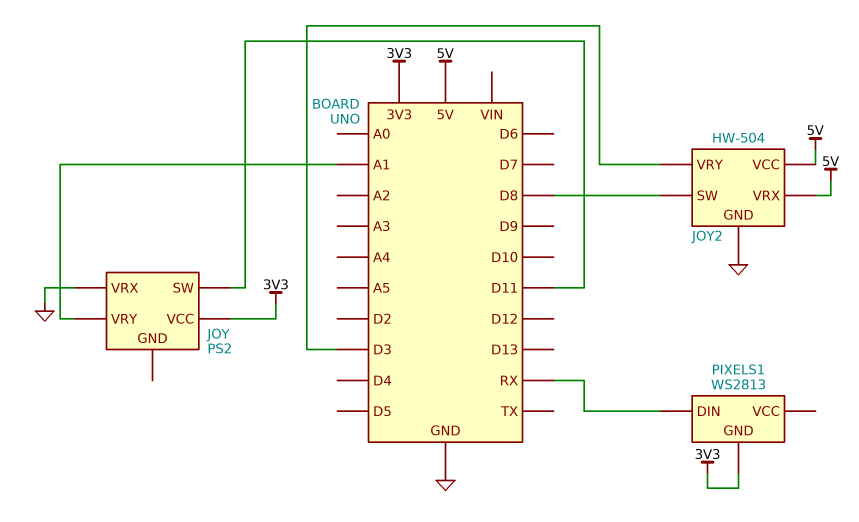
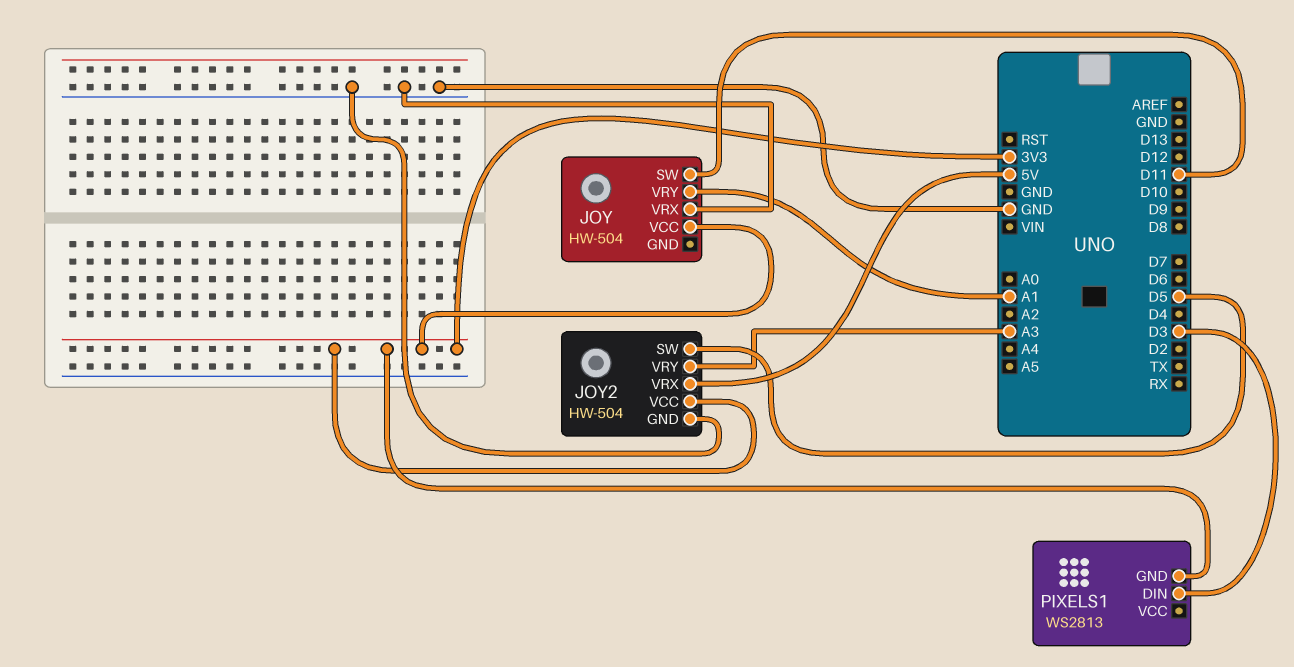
JOY: PS2 -> HW-504
JOY2 pin SW: D8 -> D5
JOY2 pin VCC: 5V -> 3V3
JOY2 pin VRY: D3 -> A3
PIXELS1 pin DIN: RX -> D3

